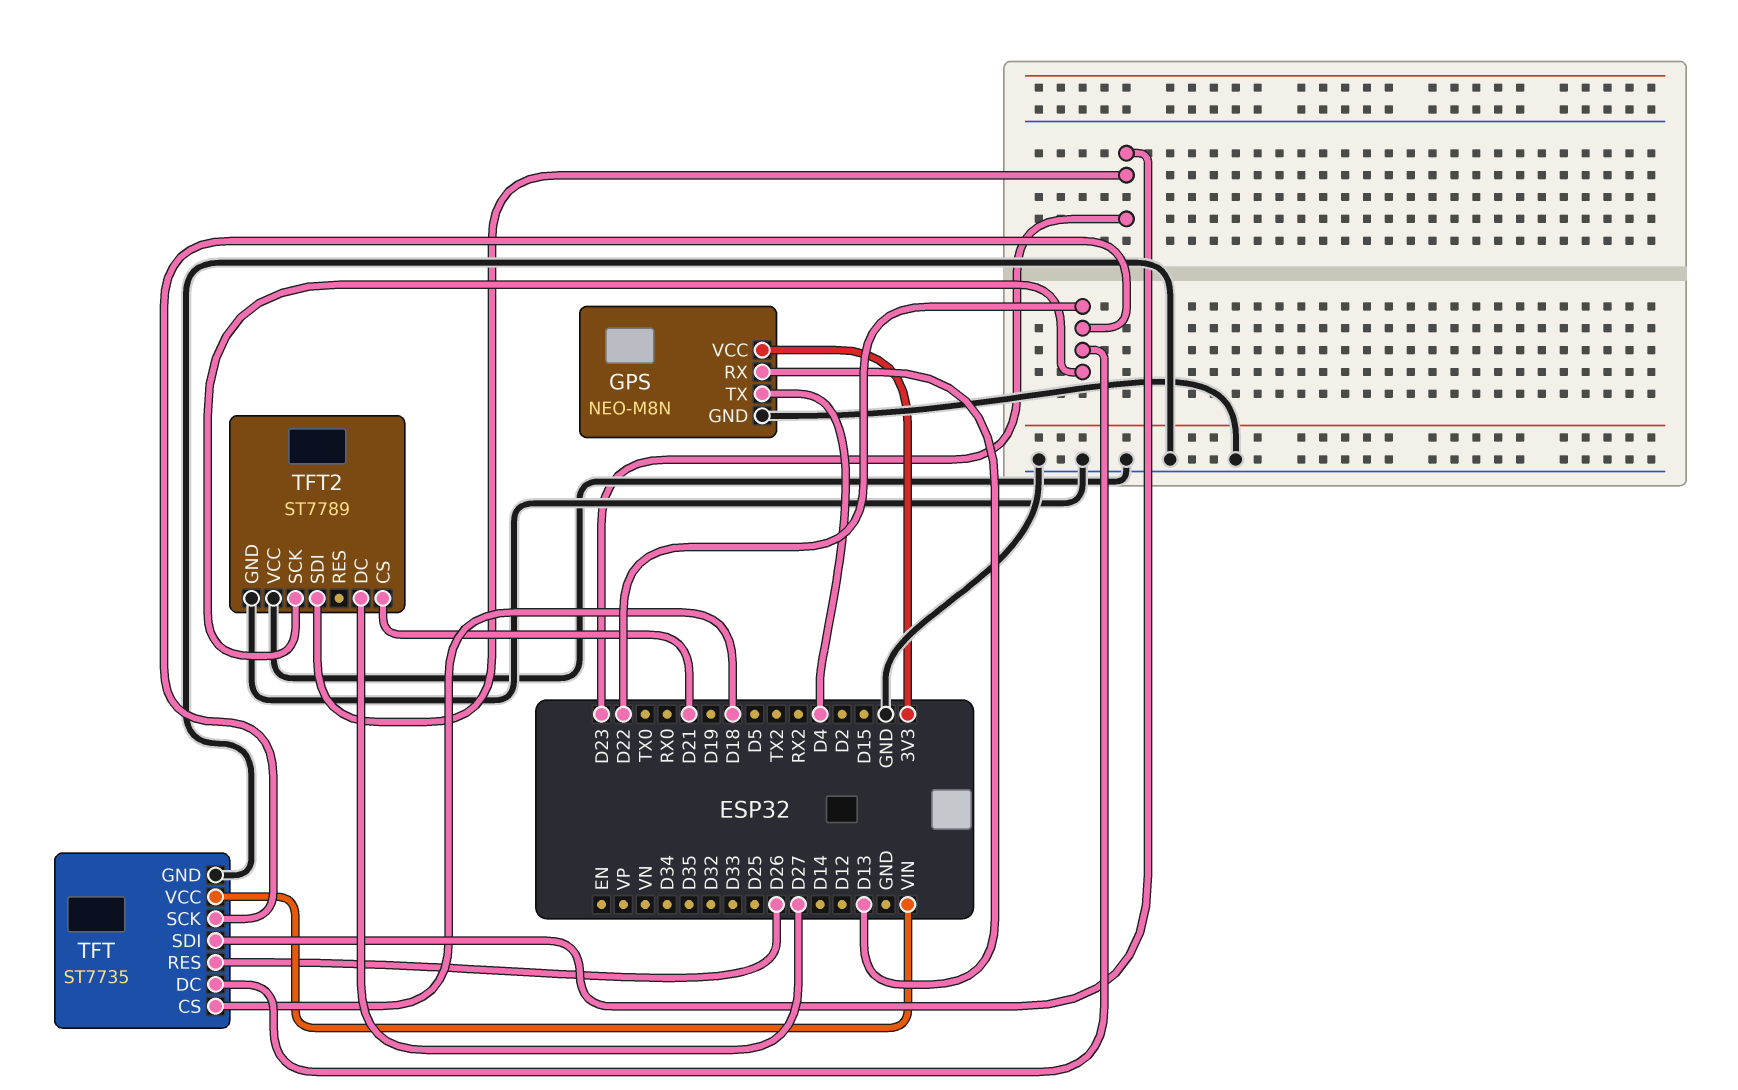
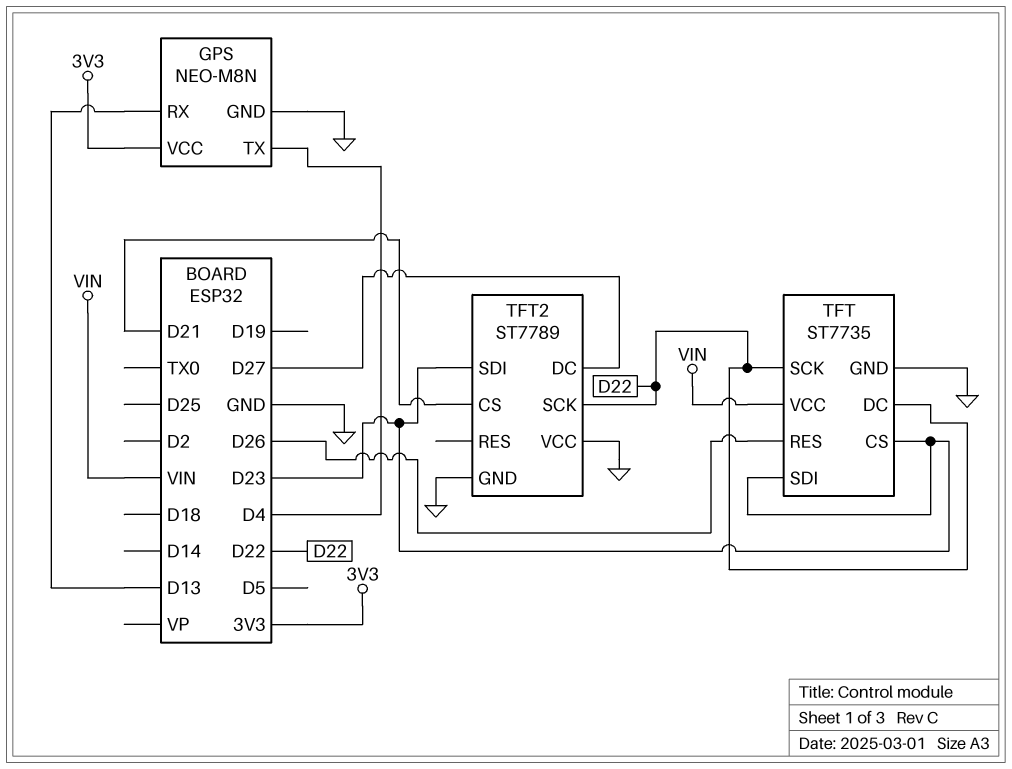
TFT pin CS: D18 -> D23

